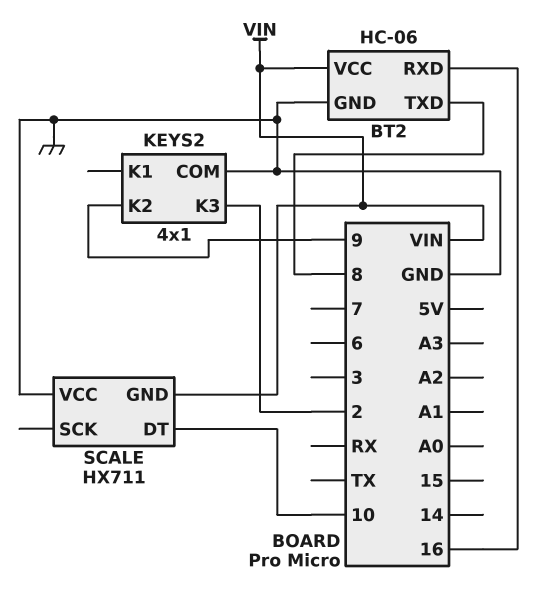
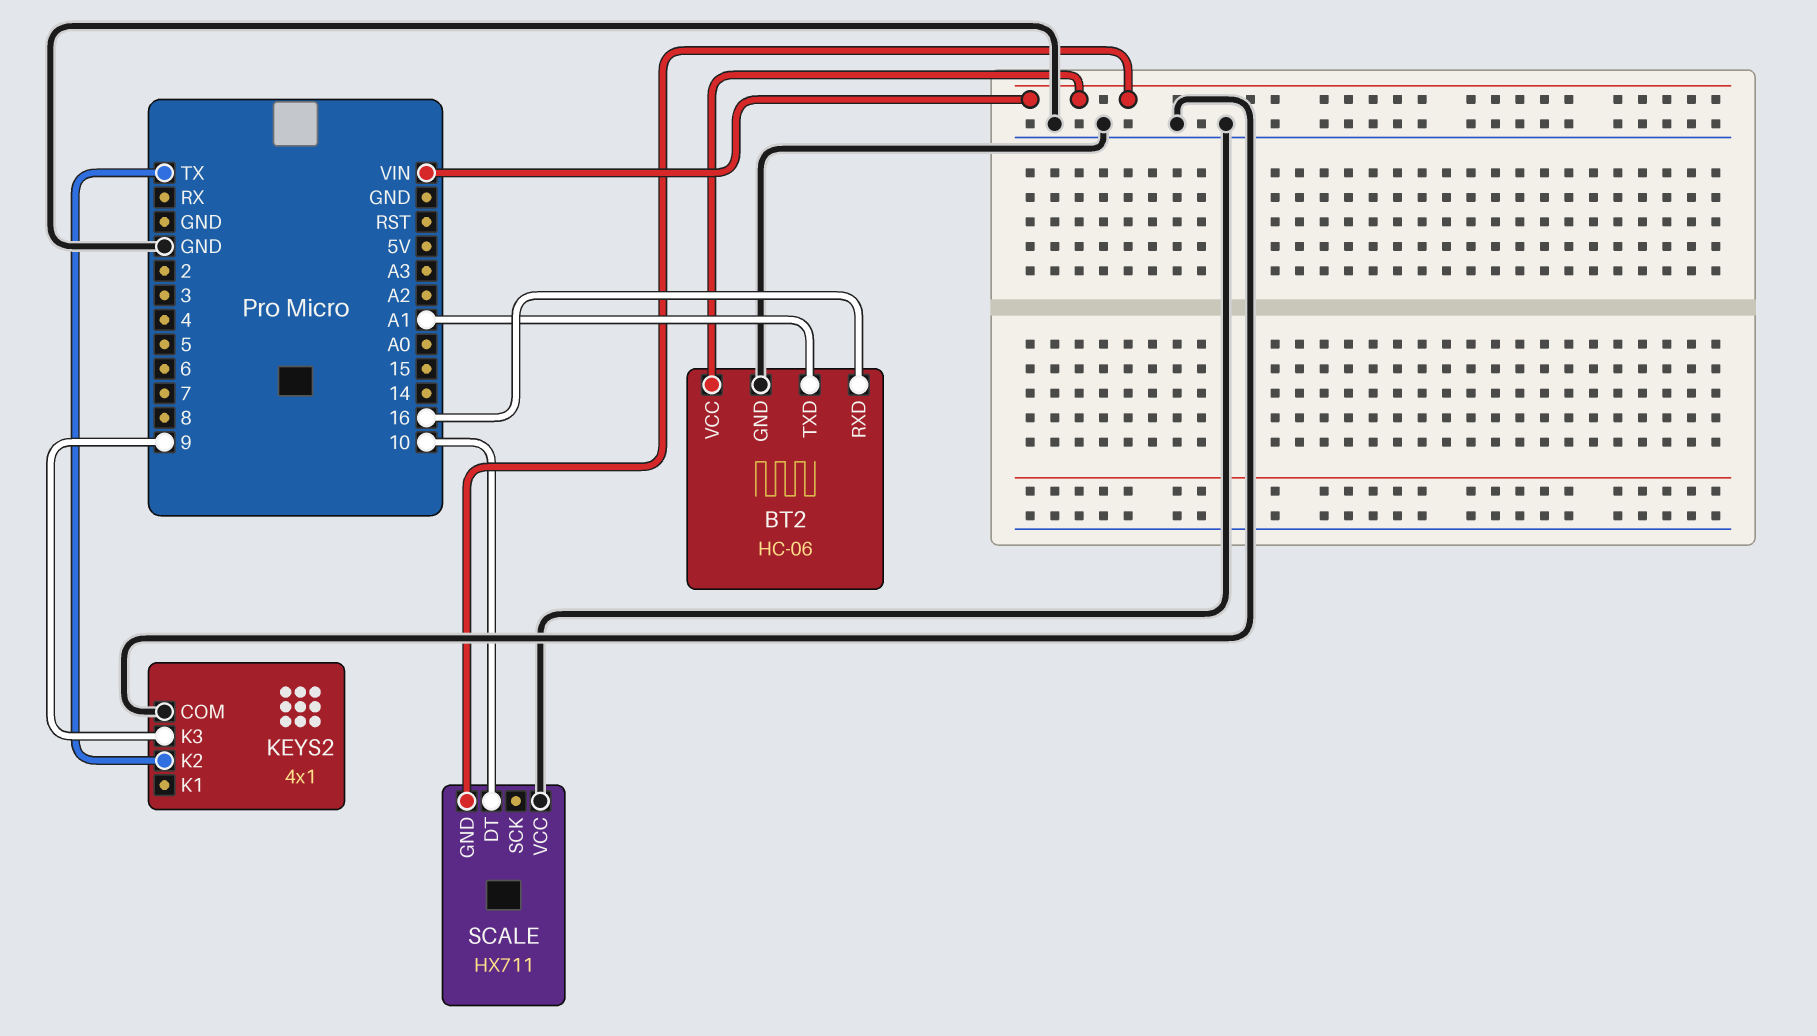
BT2 pin TXD: 8 -> A1
KEYS2 pin K2: 9 -> TX
KEYS2 pin K3: 2 -> 9

